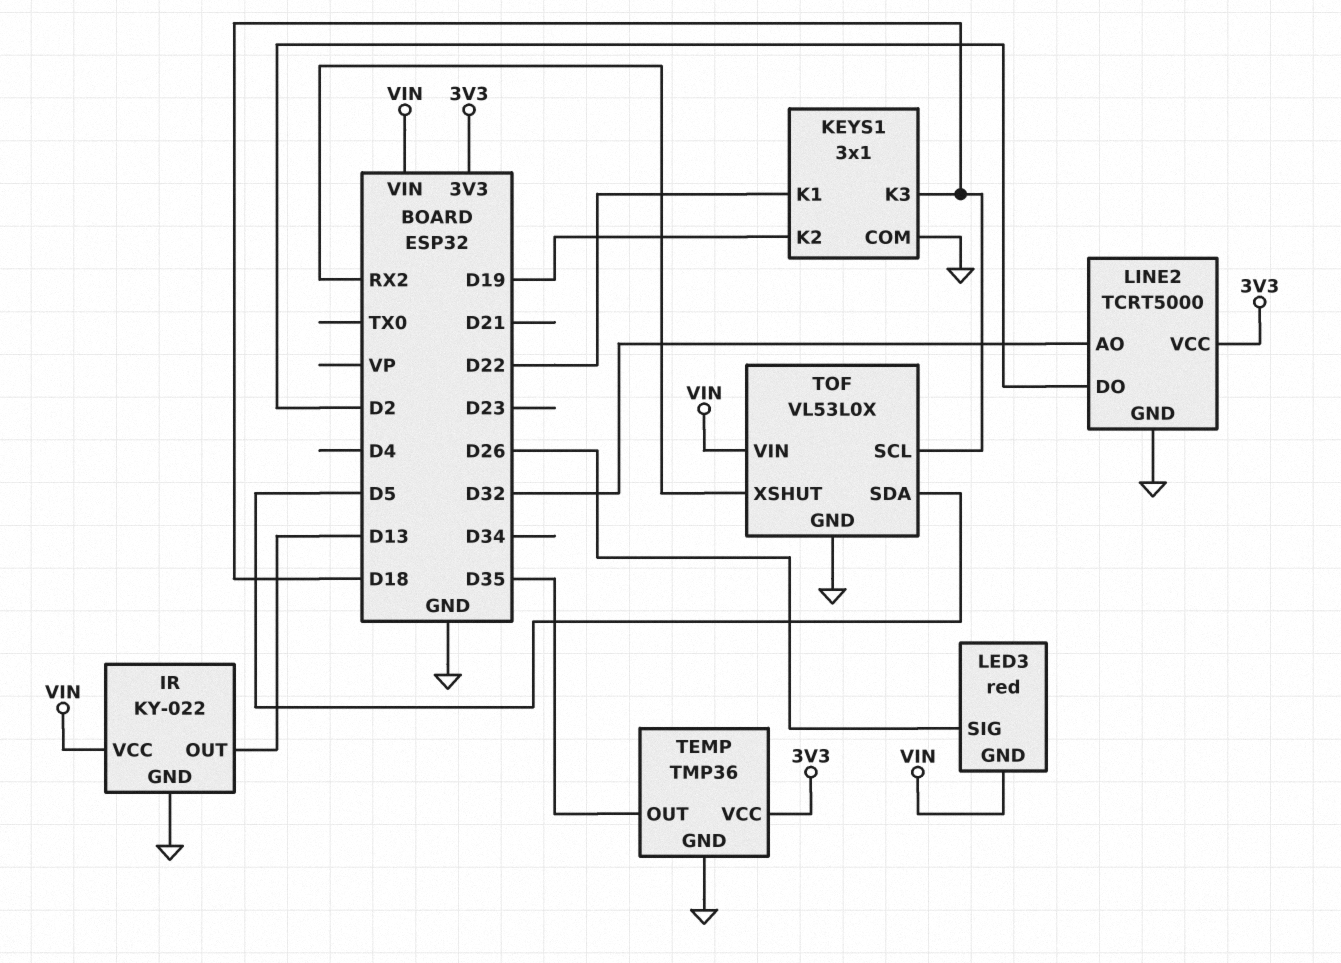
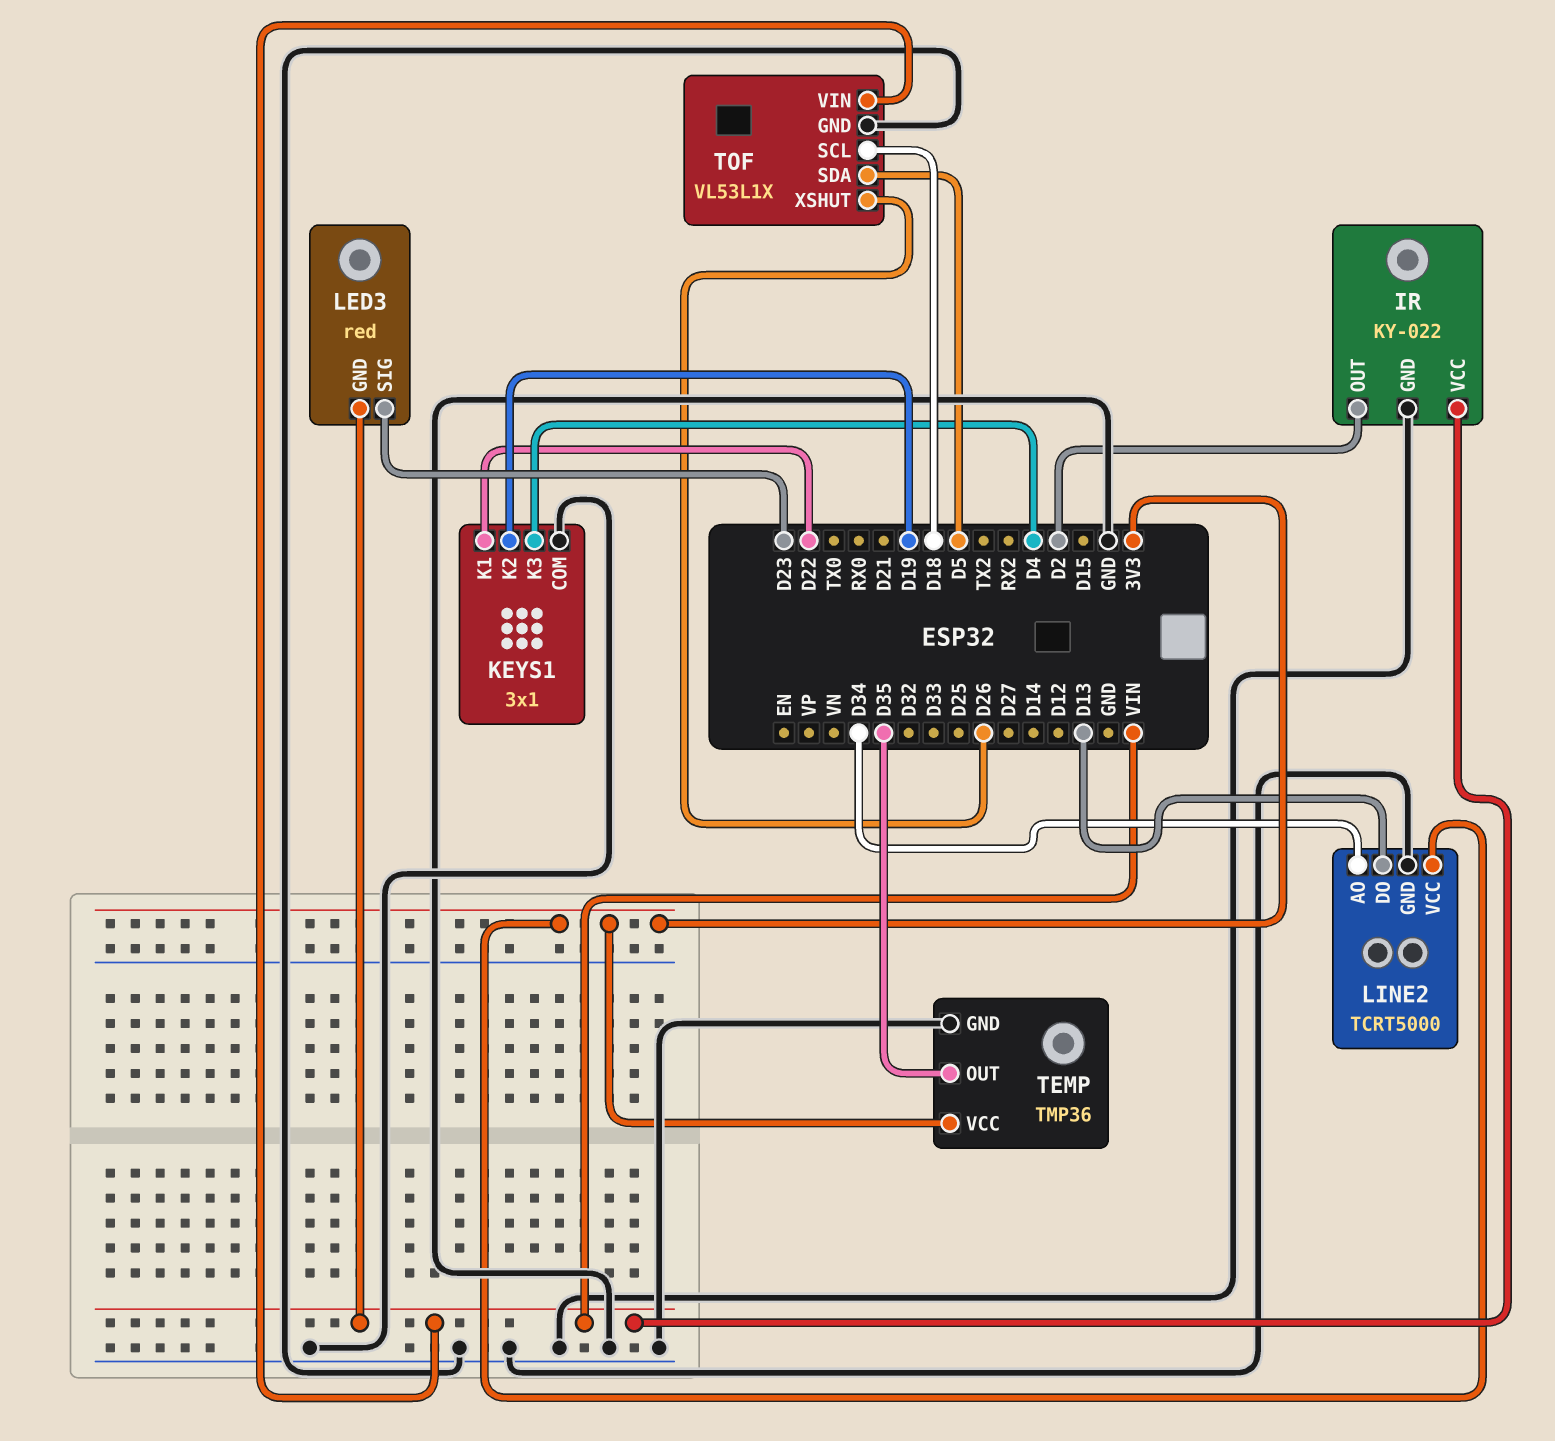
IR pin OUT: D13 -> D2
KEYS1 pin K3: D18 -> D4
LED3 pin SIG: D26 -> D23
LINE2 pin AO: D32 -> D34
LINE2 pin DO: D2 -> D13
TOF: VL53L0X -> VL53L1X
TOF pin XSHUT: RX2 -> D26

